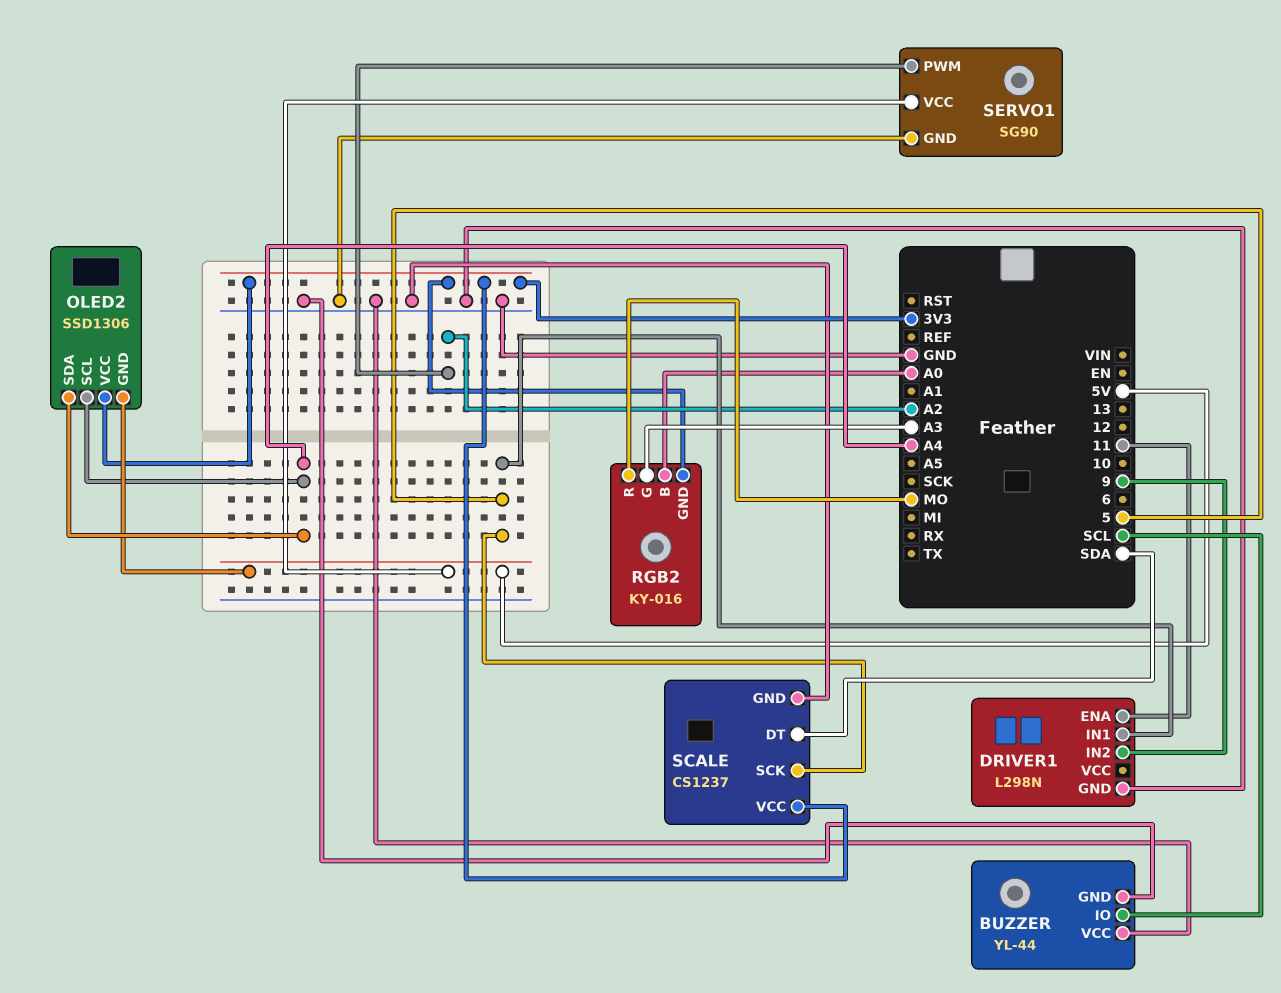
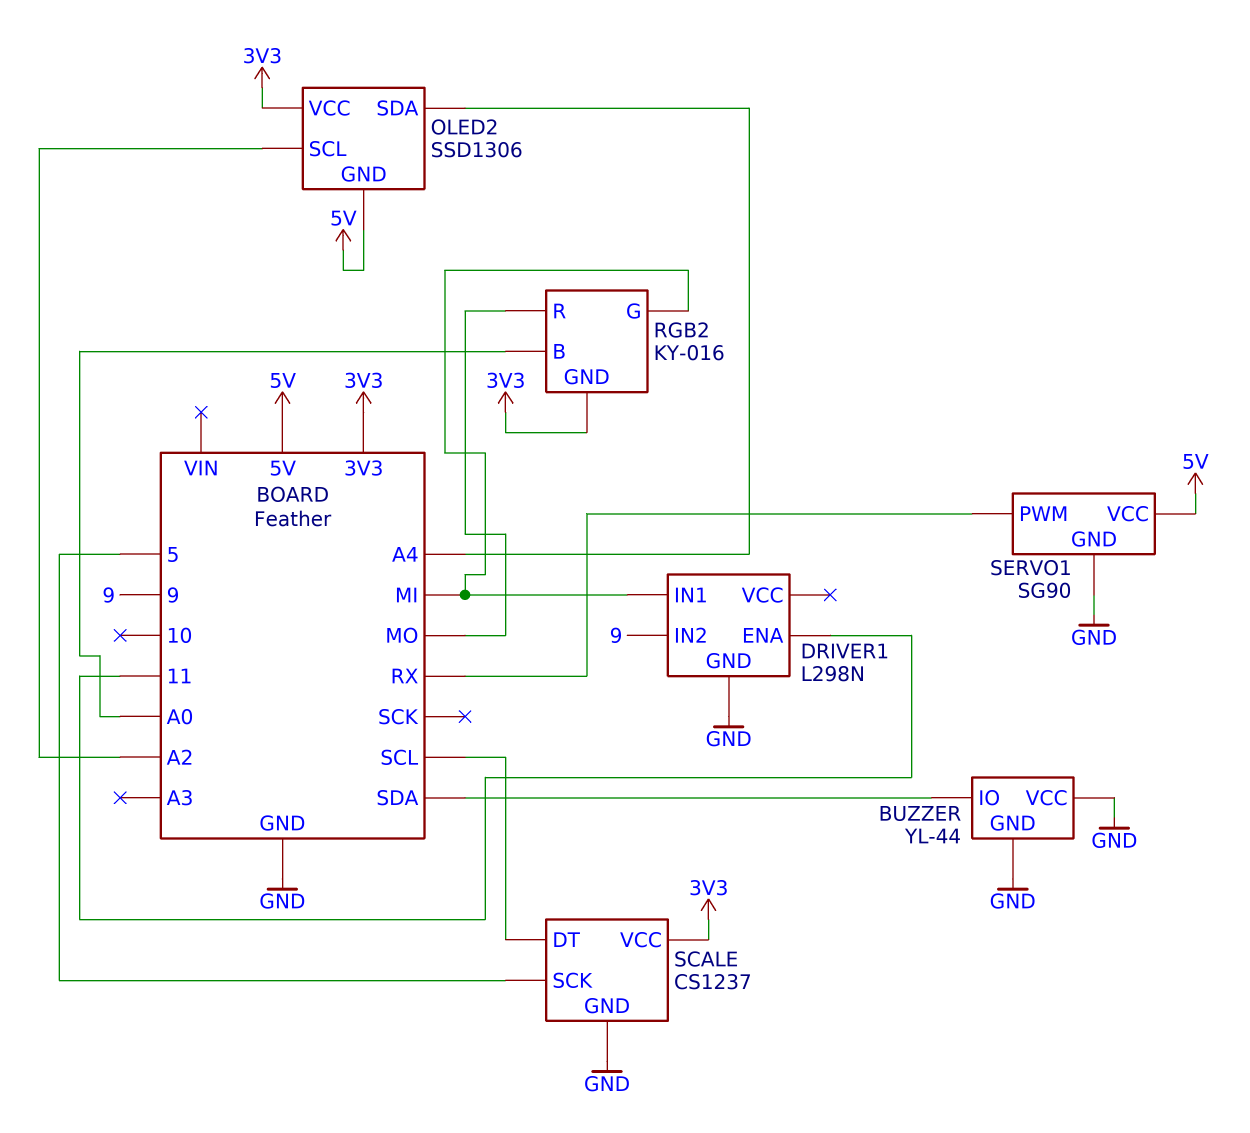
BUZZER pin IO: SCL -> SDA
DRIVER1 pin IN1: 5 -> MI
OLED2 pin SCL: A4 -> A2
RGB2 pin G: A3 -> MI
SCALE pin DT: SDA -> SCL
SERVO1 pin PWM: A2 -> RX

